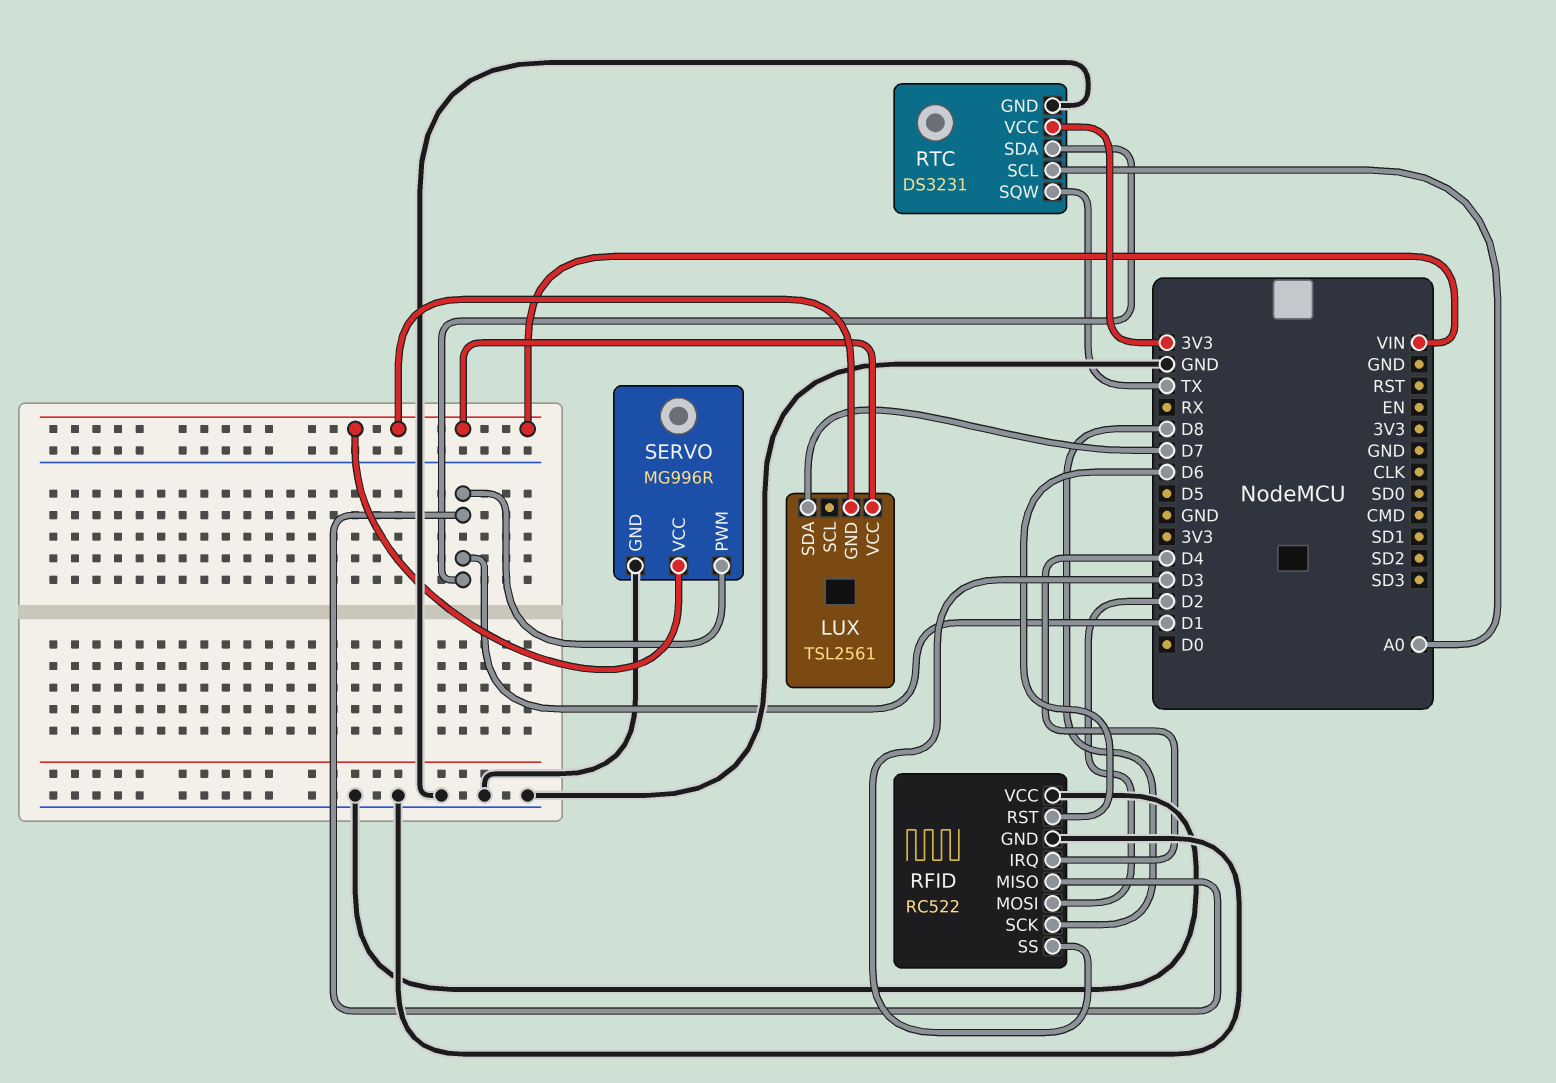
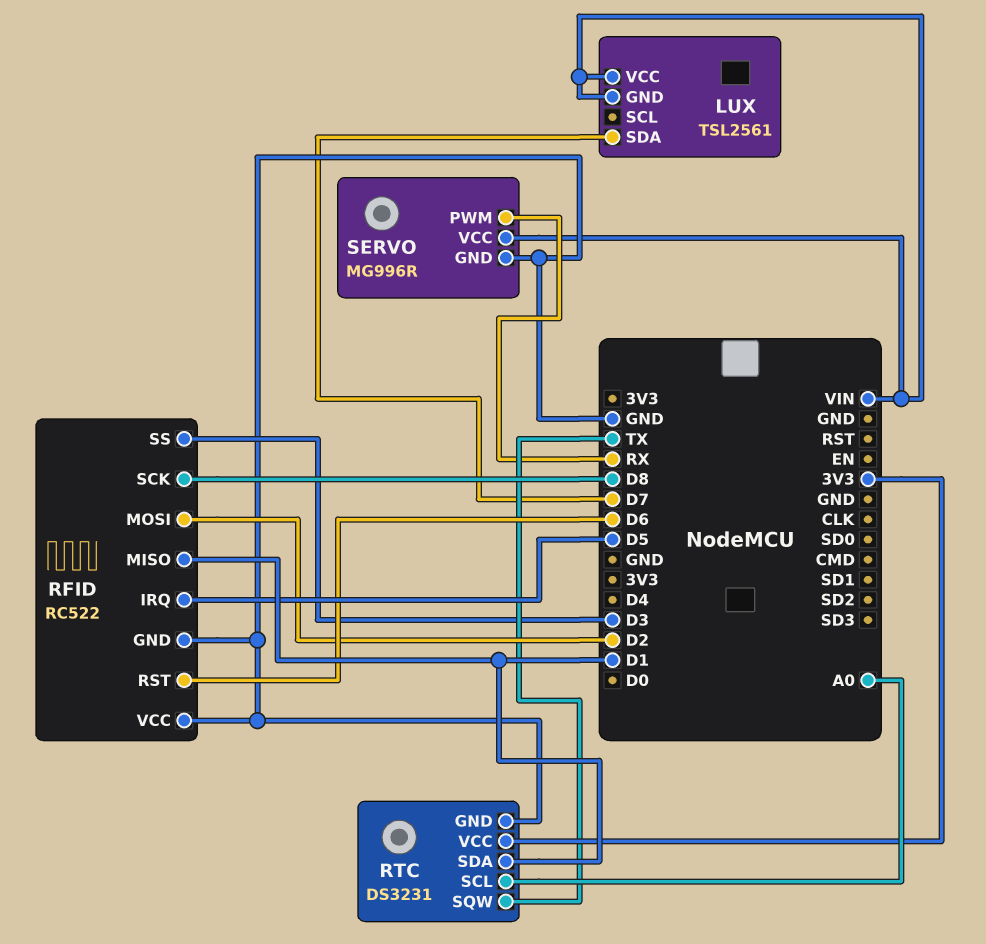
RFID pin IRQ: D4 -> D5
SERVO pin PWM: D1 -> RX

